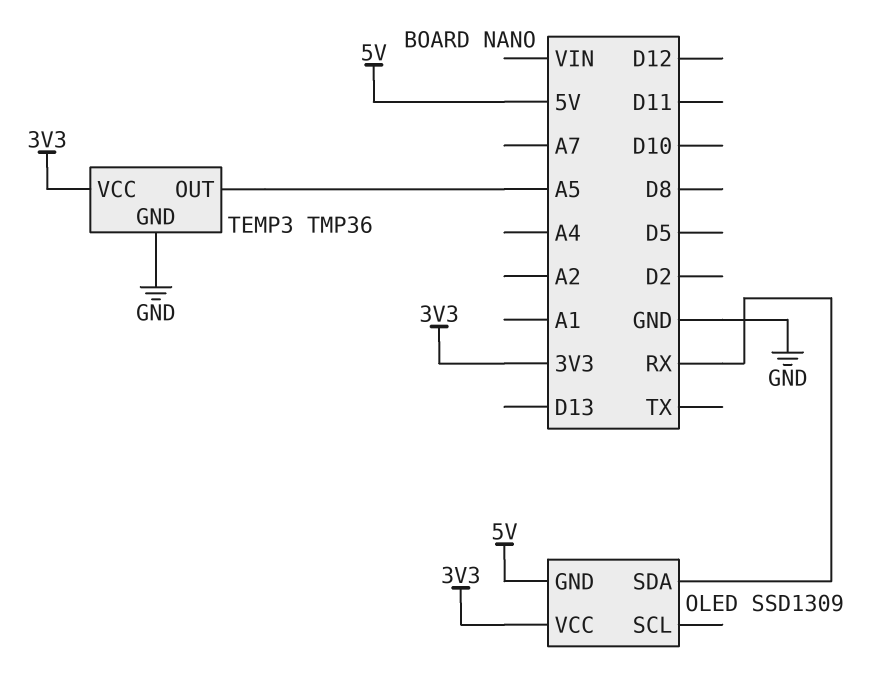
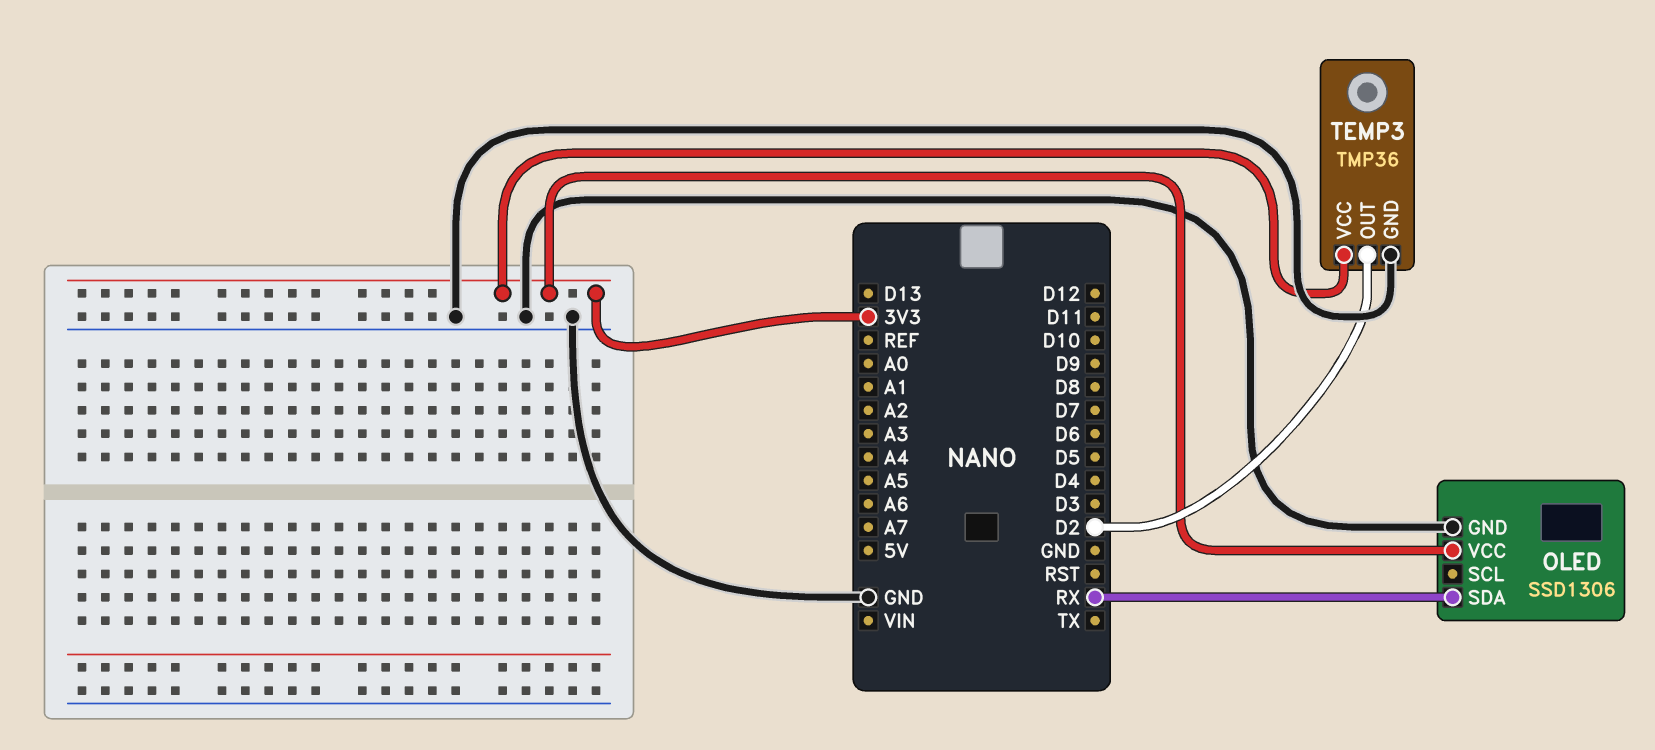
OLED: SSD1309 -> SSD1306
OLED pin GND: 5V -> GND
TEMP3 pin OUT: A5 -> D2

